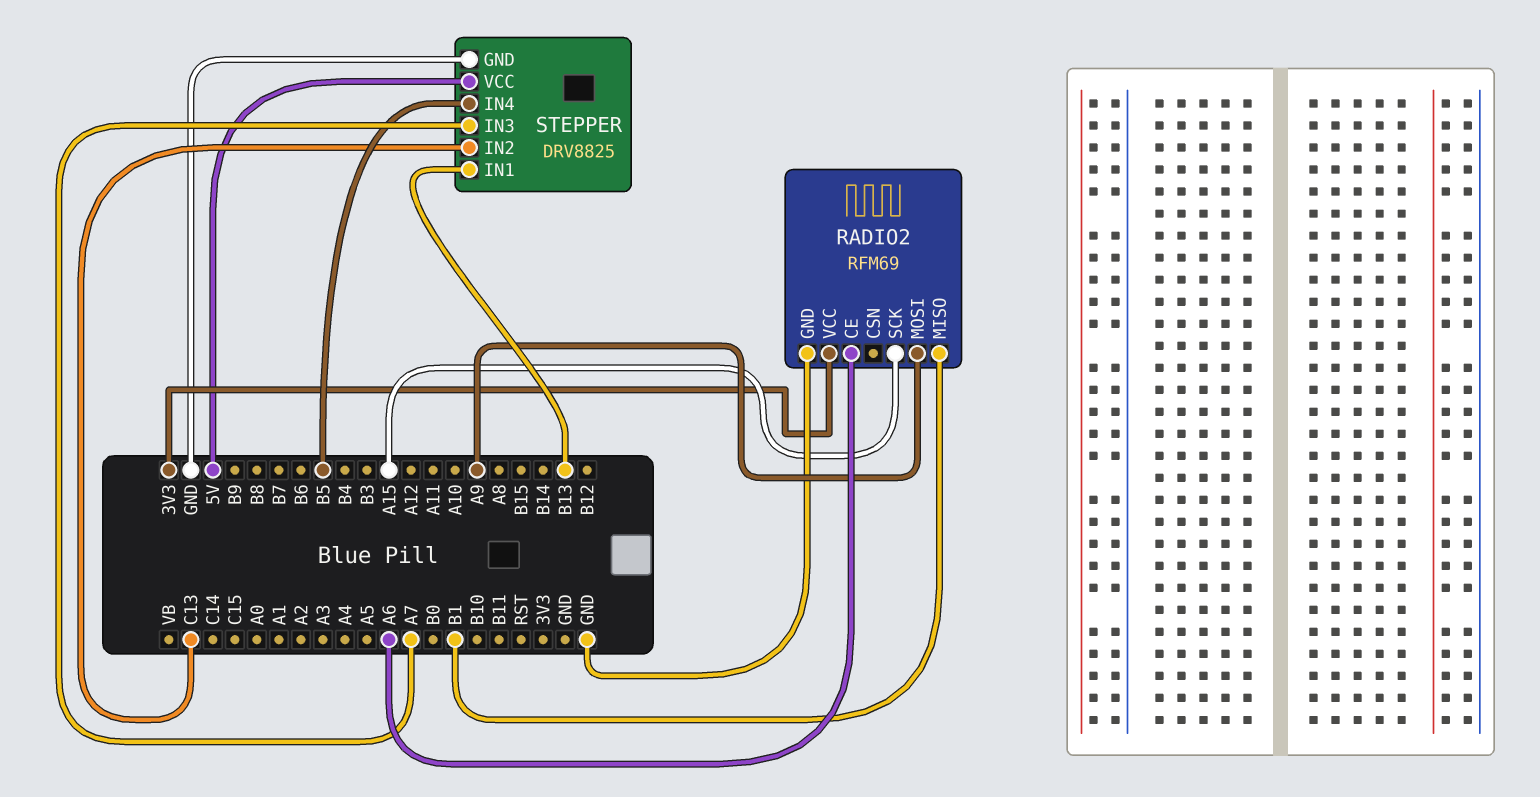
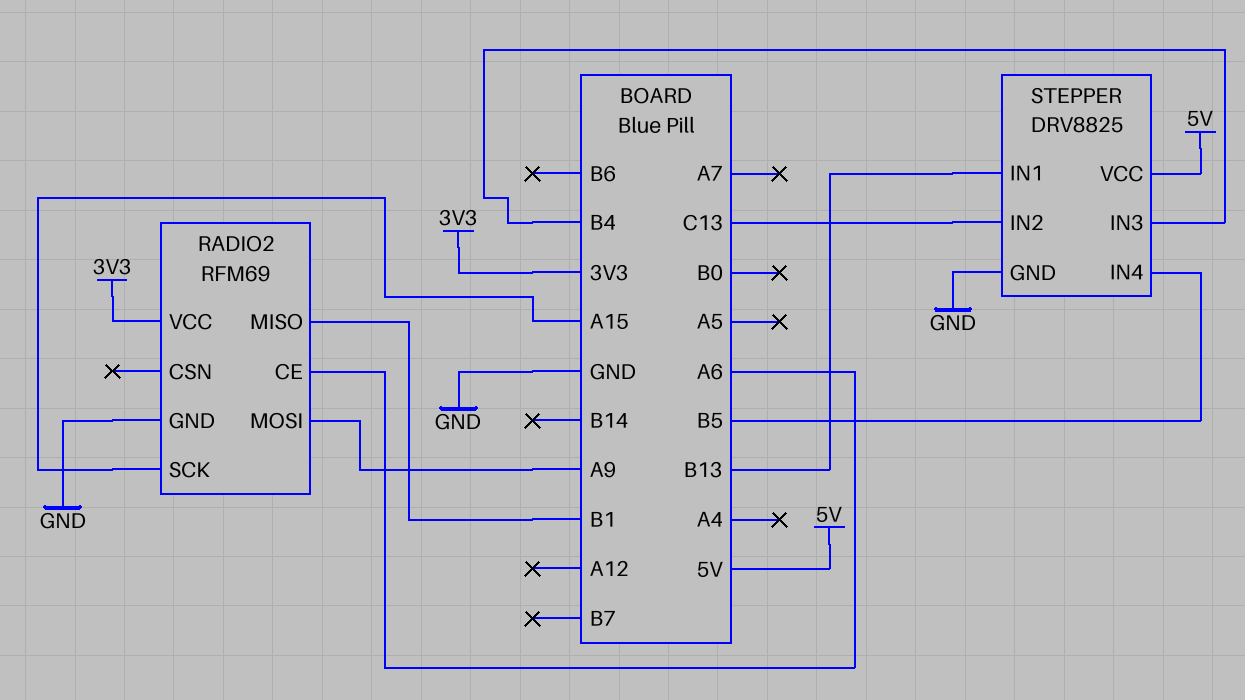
STEPPER pin IN3: A7 -> B4

